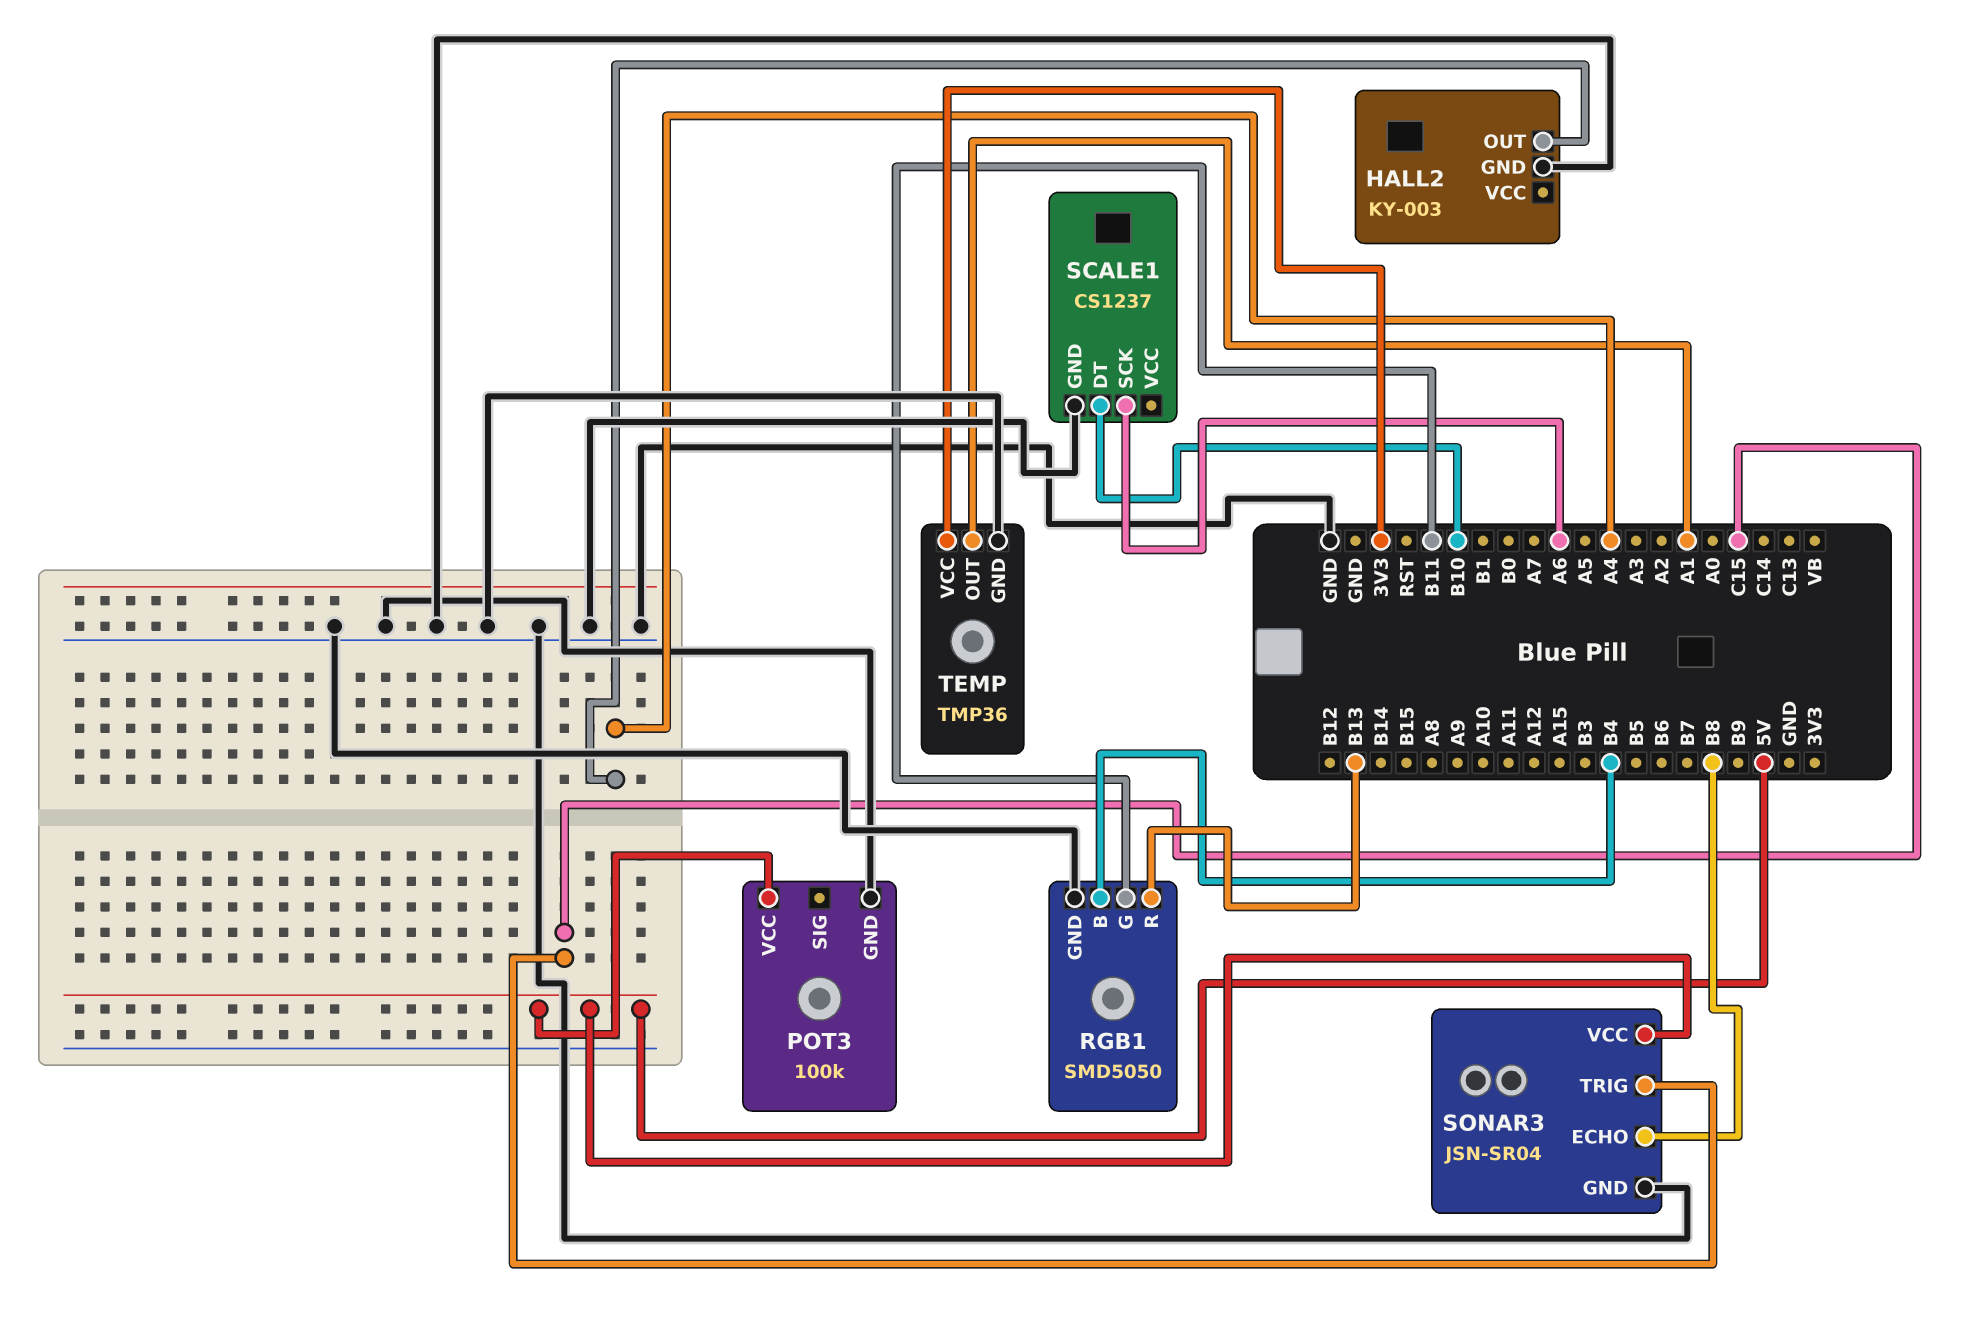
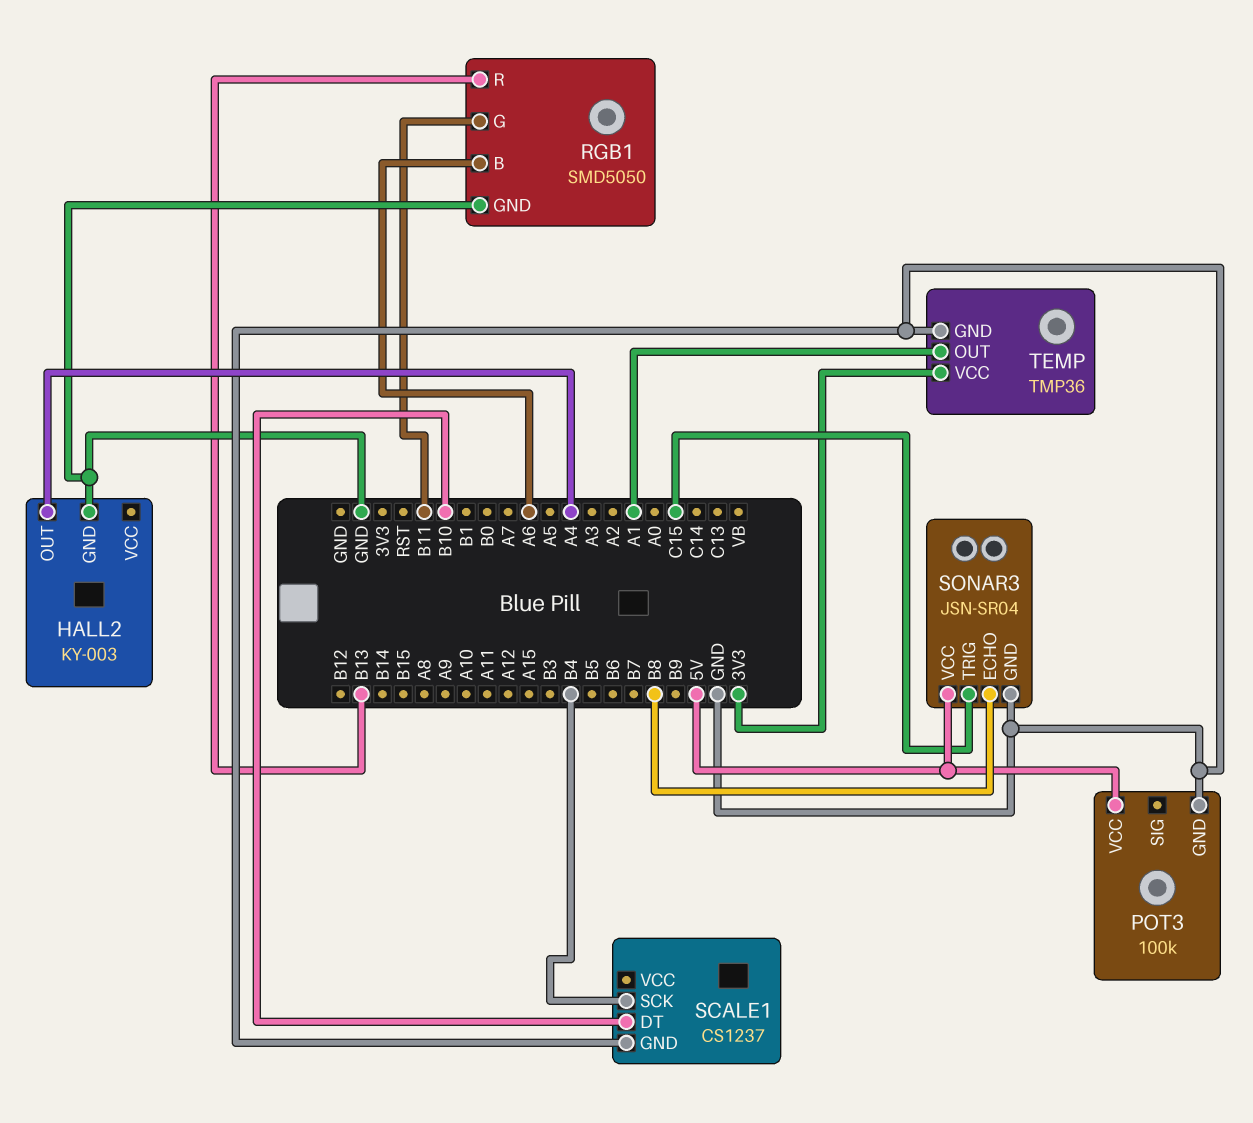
RGB1 pin B: B4 -> A6
SCALE1 pin SCK: A6 -> B4

